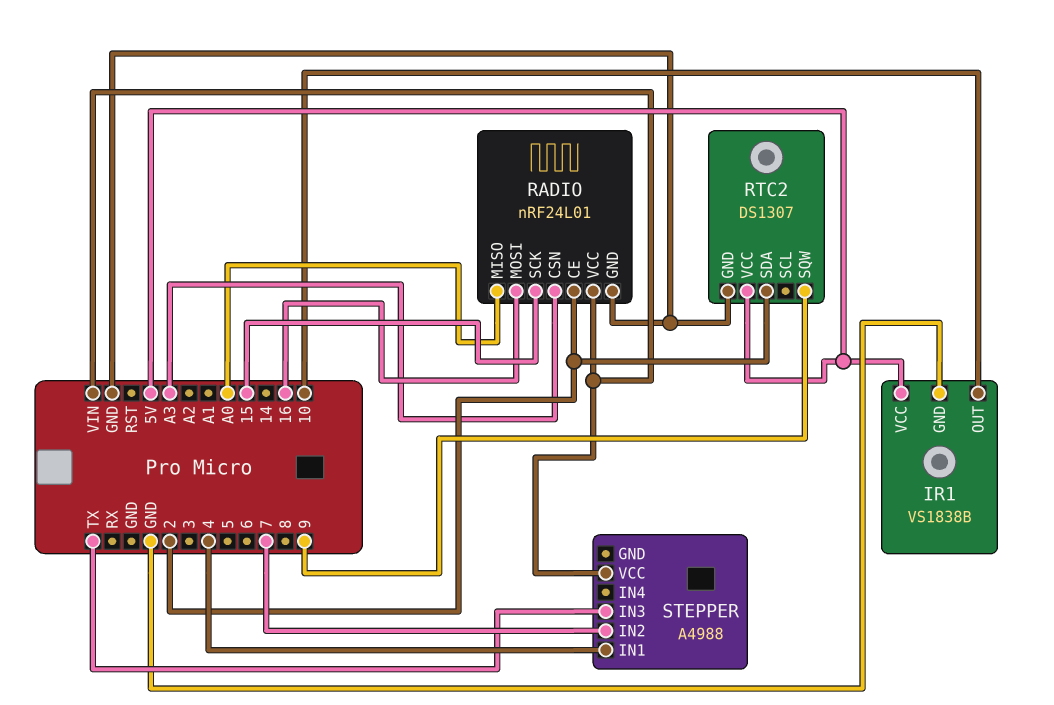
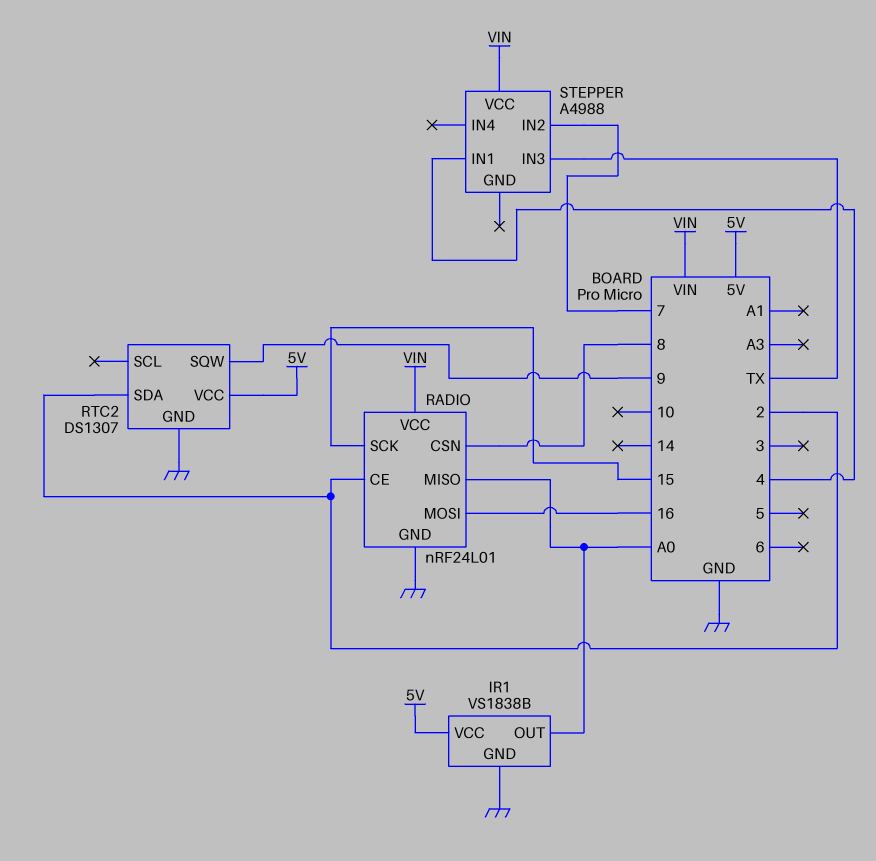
IR1 pin OUT: 10 -> A0
RADIO pin CSN: A3 -> 8

